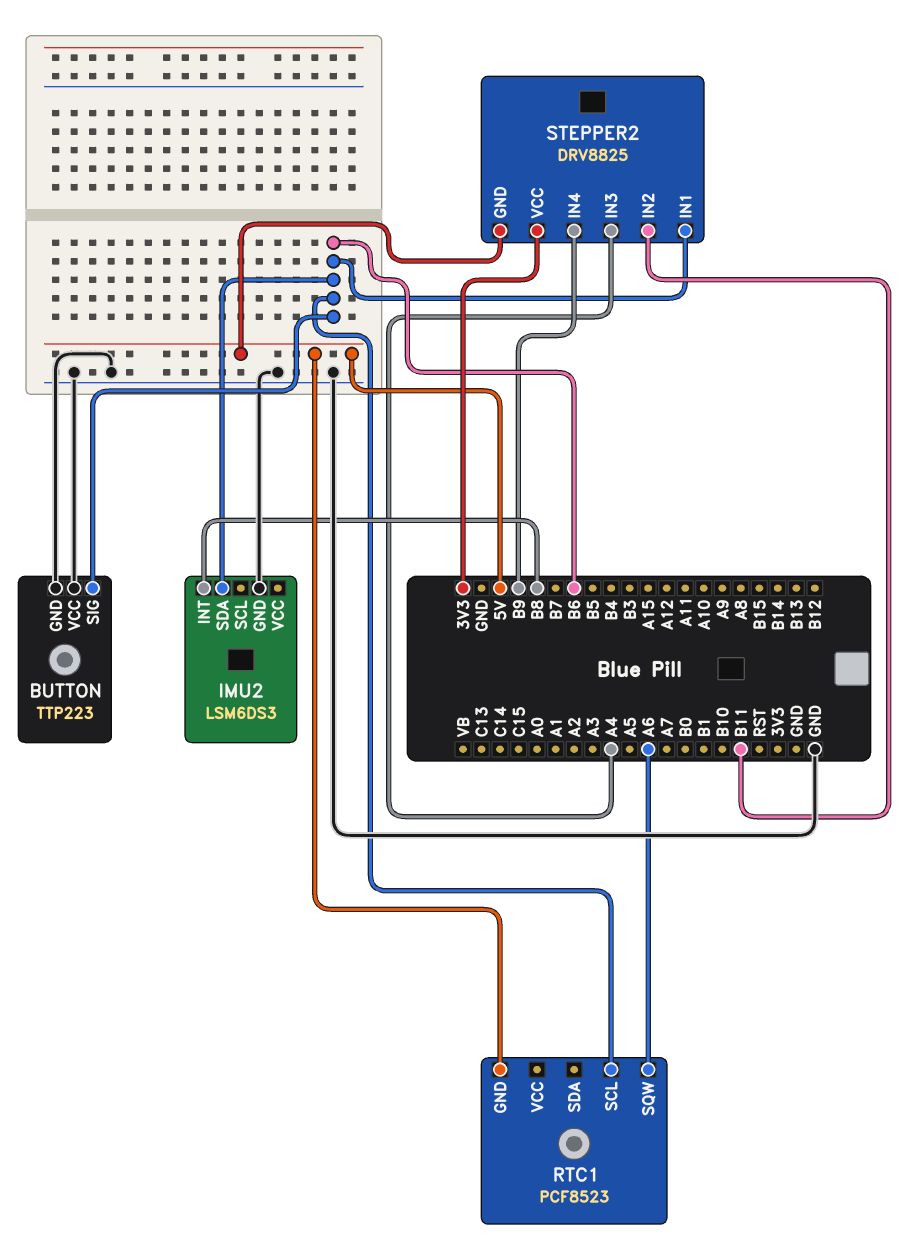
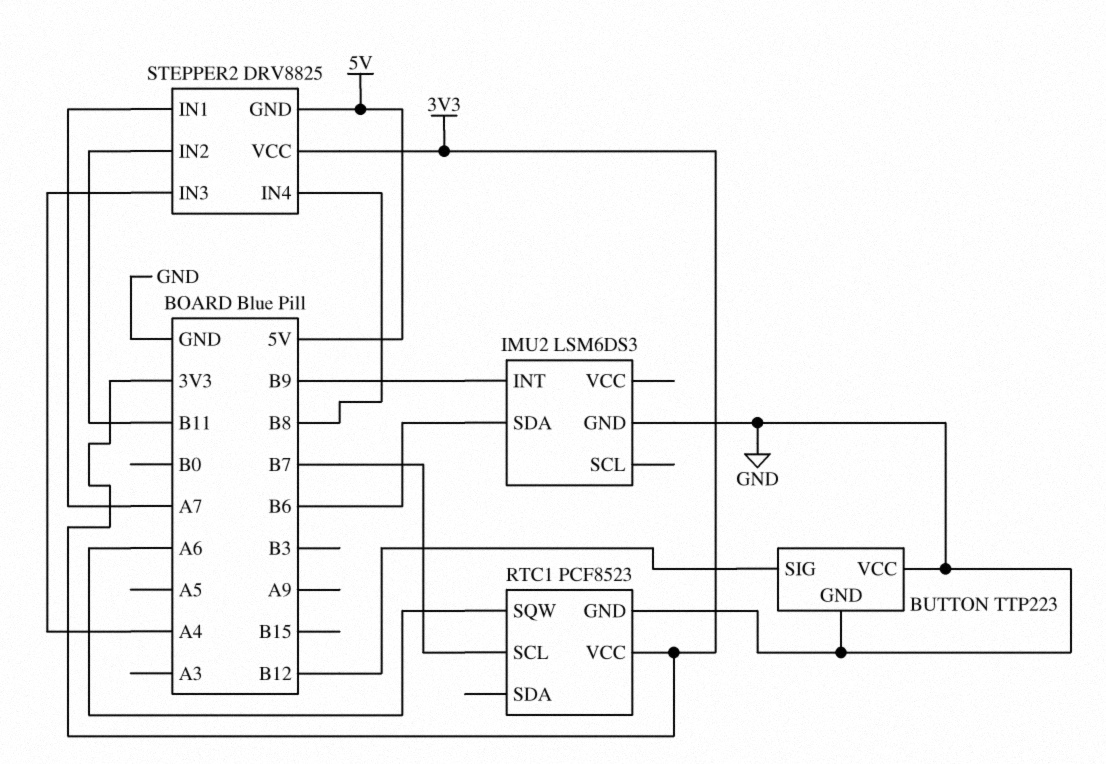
BUTTON pin SIG: B6 -> B12
IMU2 pin INT: B8 -> B9
RTC1 pin GND: 5V -> GND
RTC1 pin SCL: B6 -> B7
RTC1 pin VCC: none -> 3V3
STEPPER2 pin IN1: B6 -> A7
STEPPER2 pin IN4: B9 -> B8

